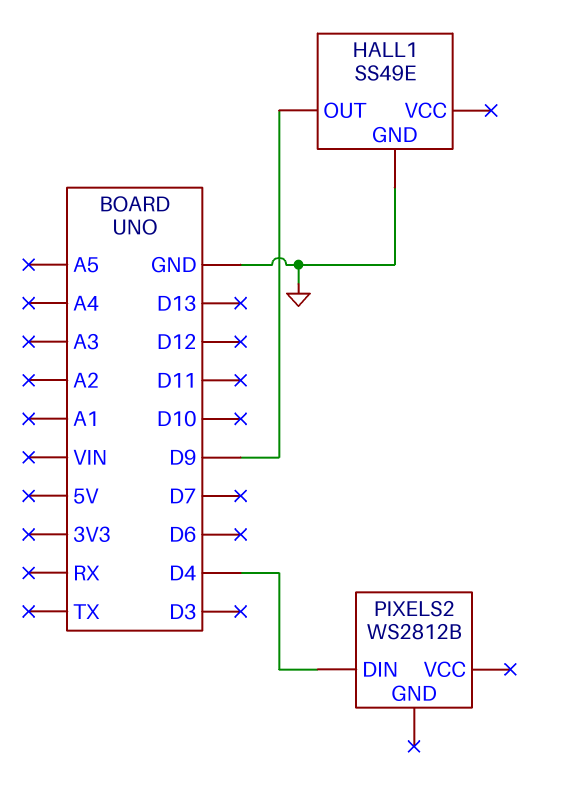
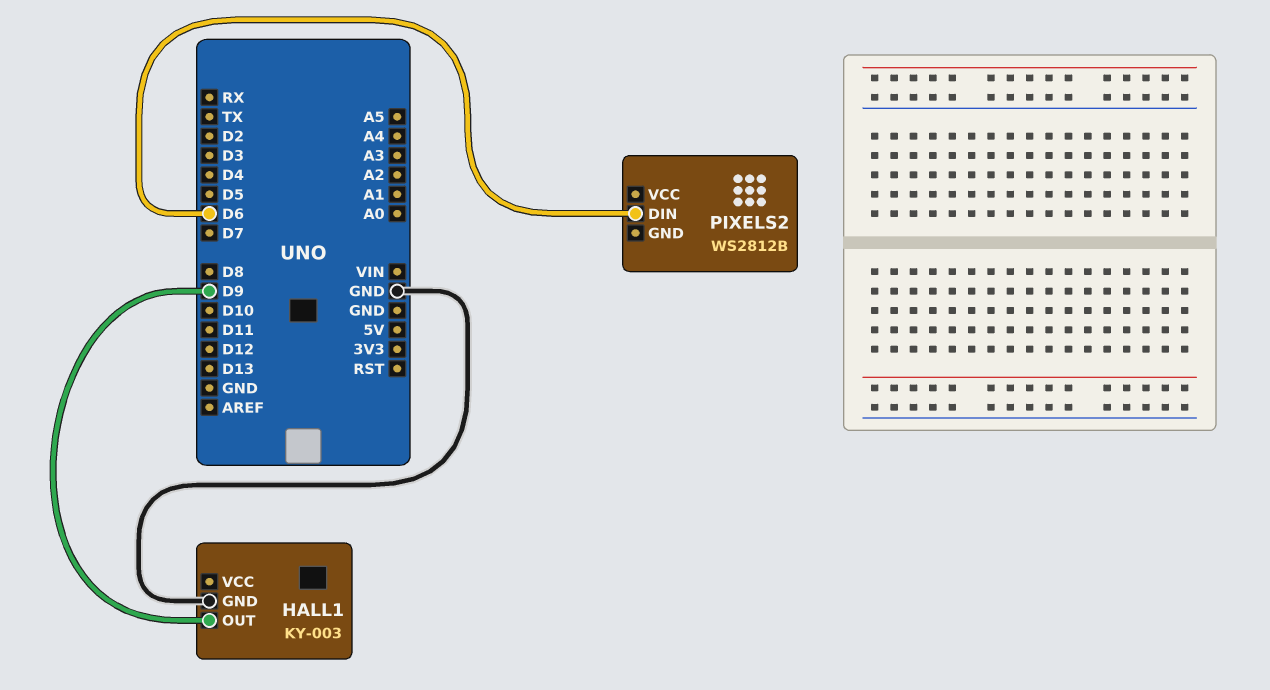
HALL1: SS49E -> KY-003
PIXELS2 pin DIN: D4 -> D6

